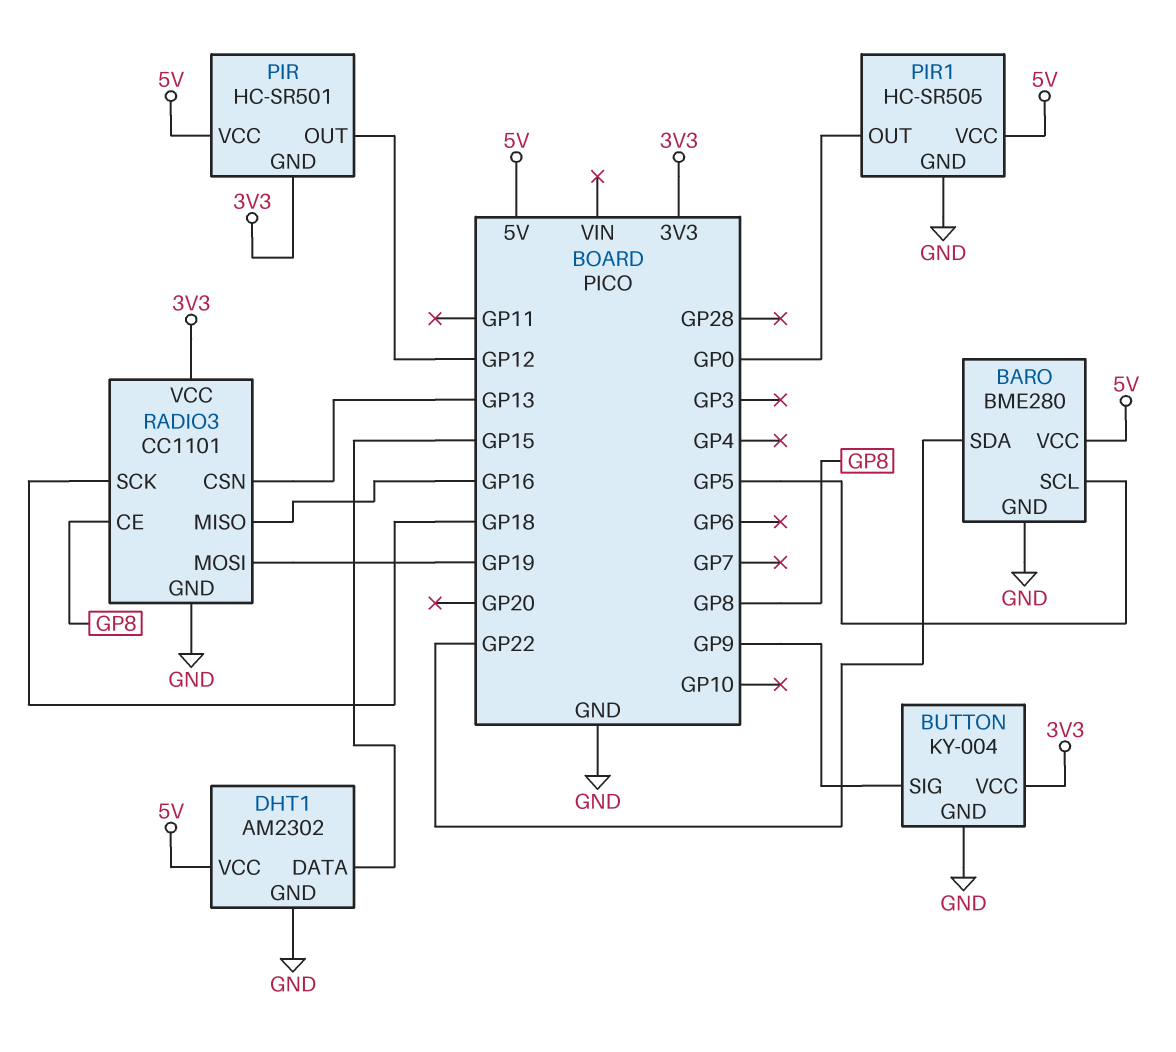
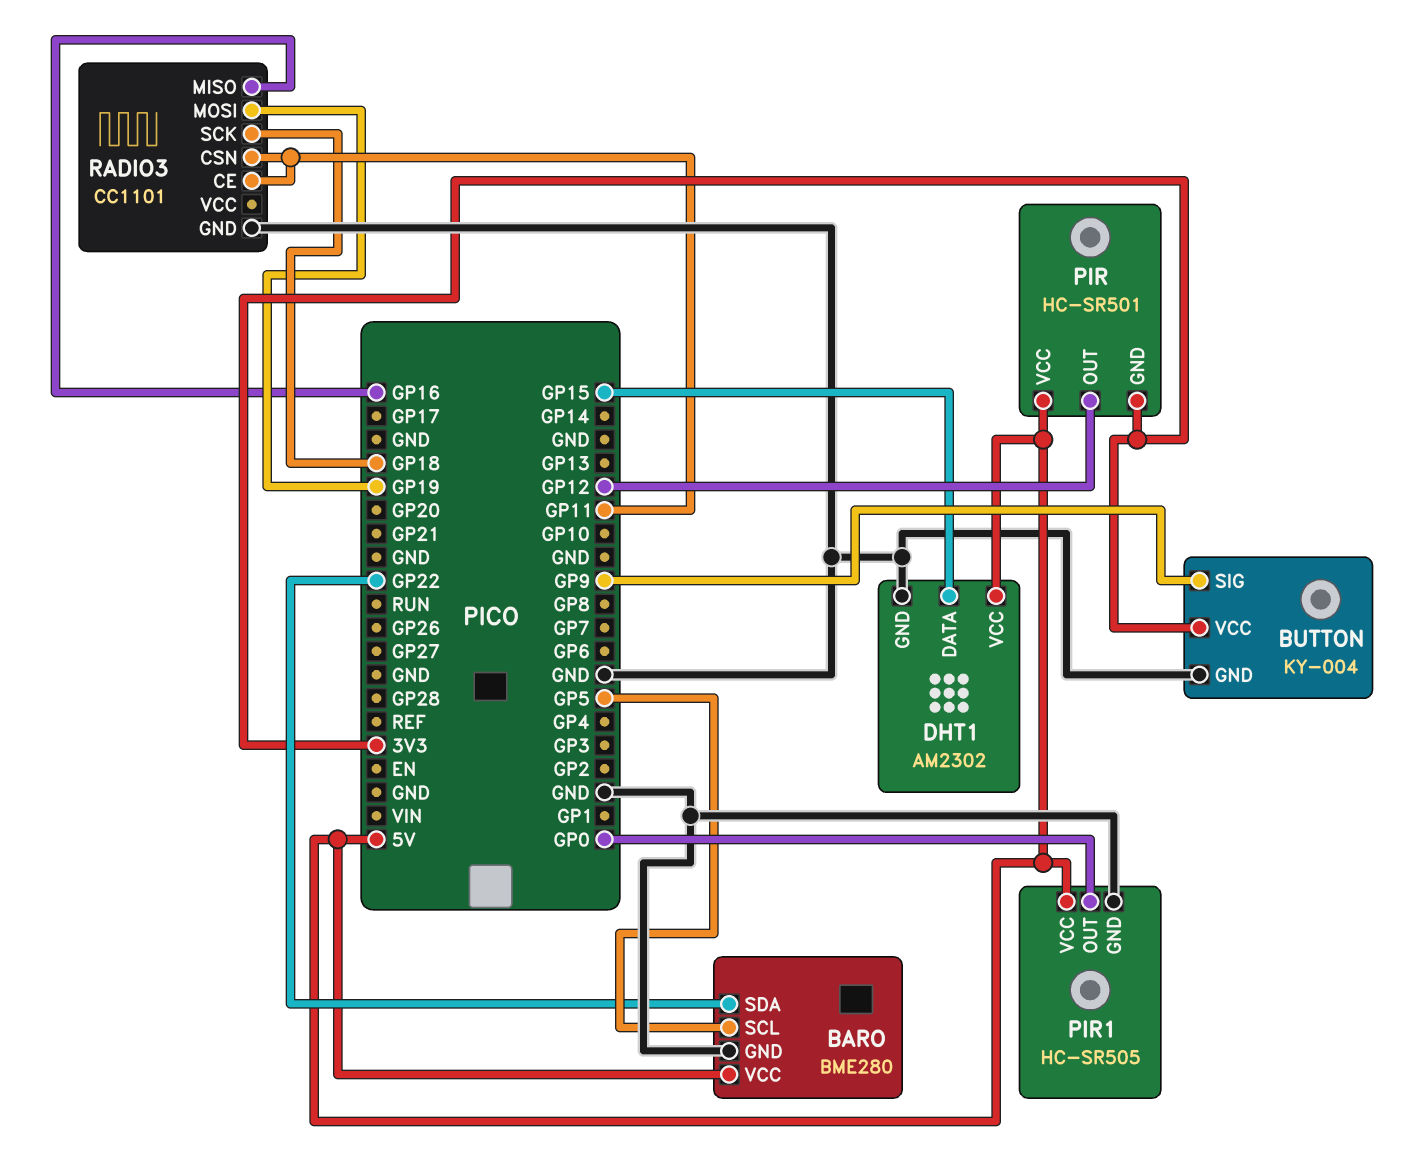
RADIO3 pin CE: GP8 -> GP11
RADIO3 pin CSN: GP13 -> GP11
RADIO3 pin VCC: 3V3 -> none

